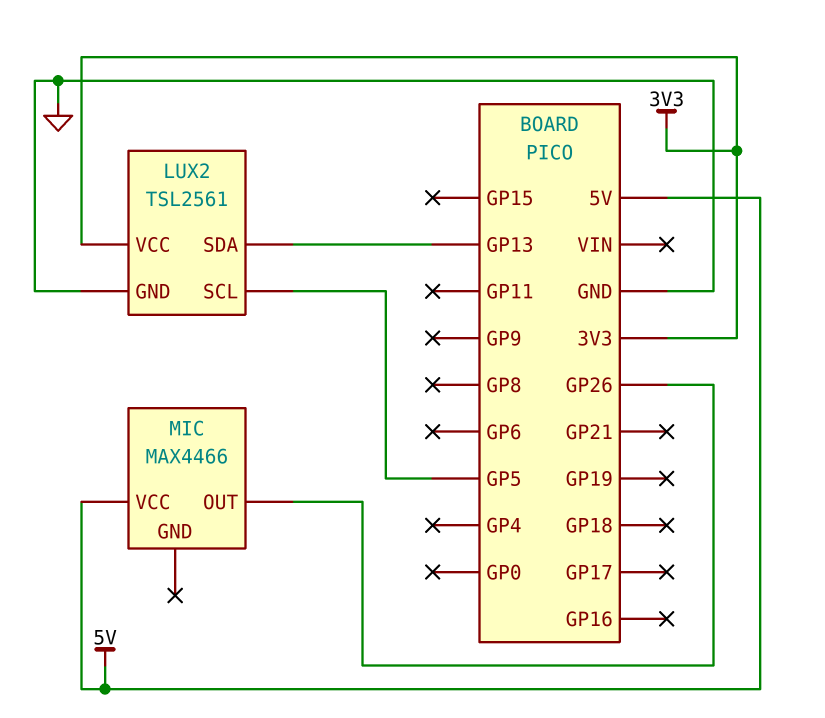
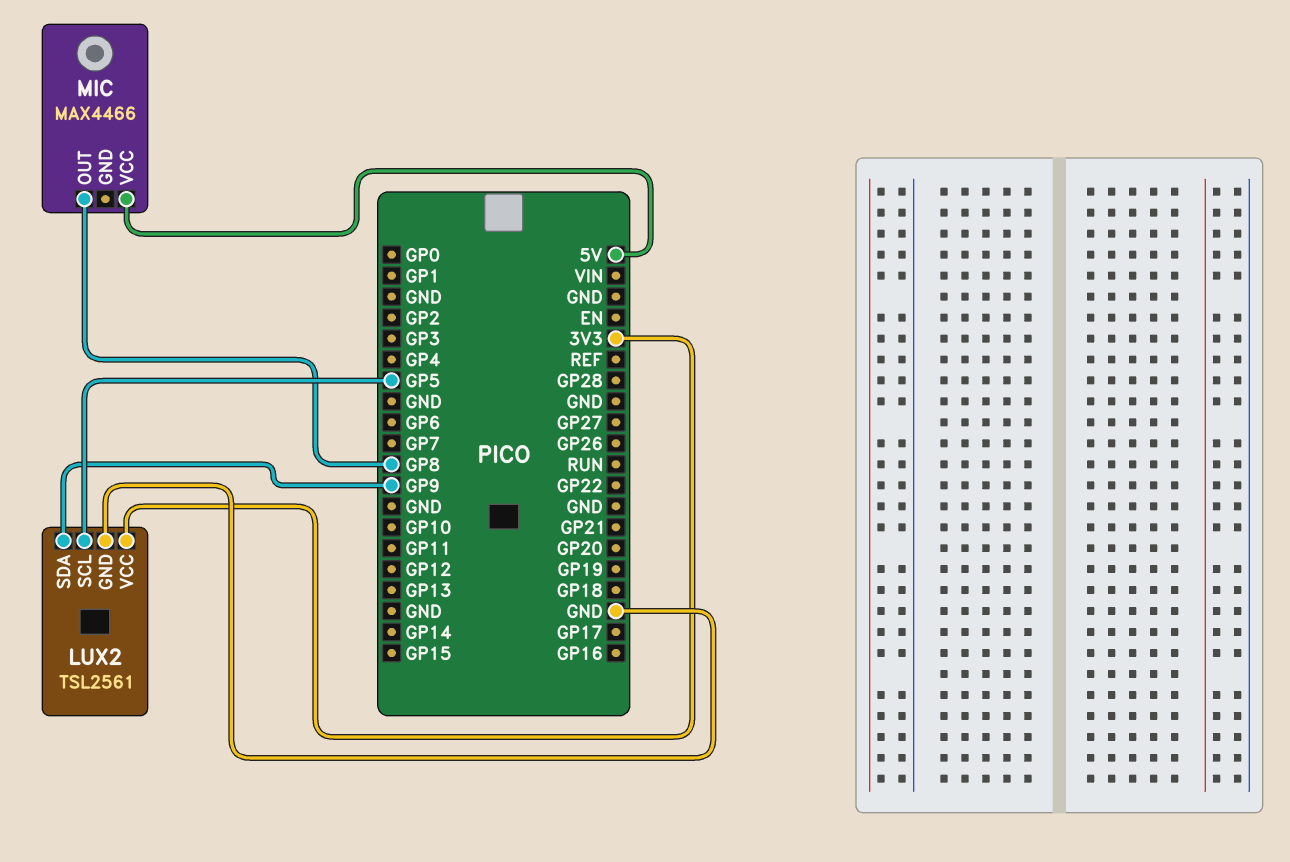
LUX2 pin SDA: GP13 -> GP9
MIC pin OUT: GP26 -> GP8

